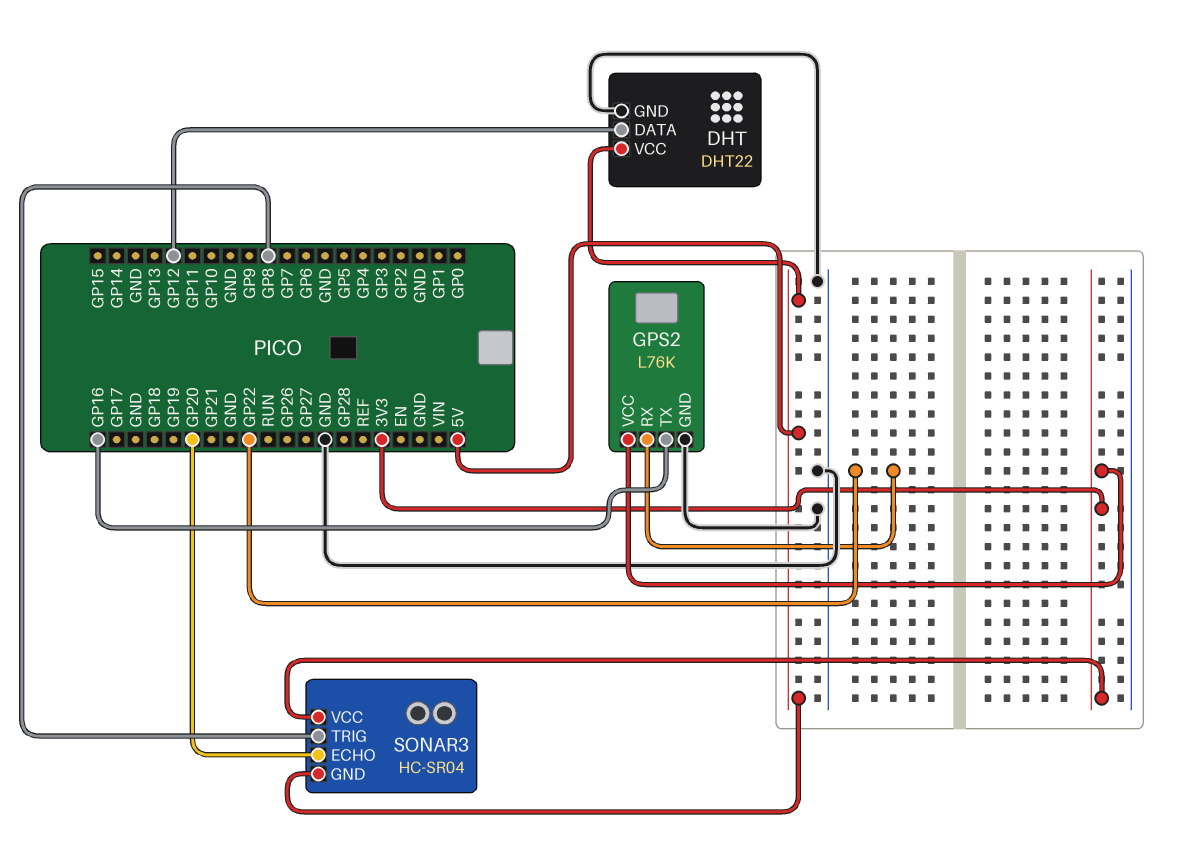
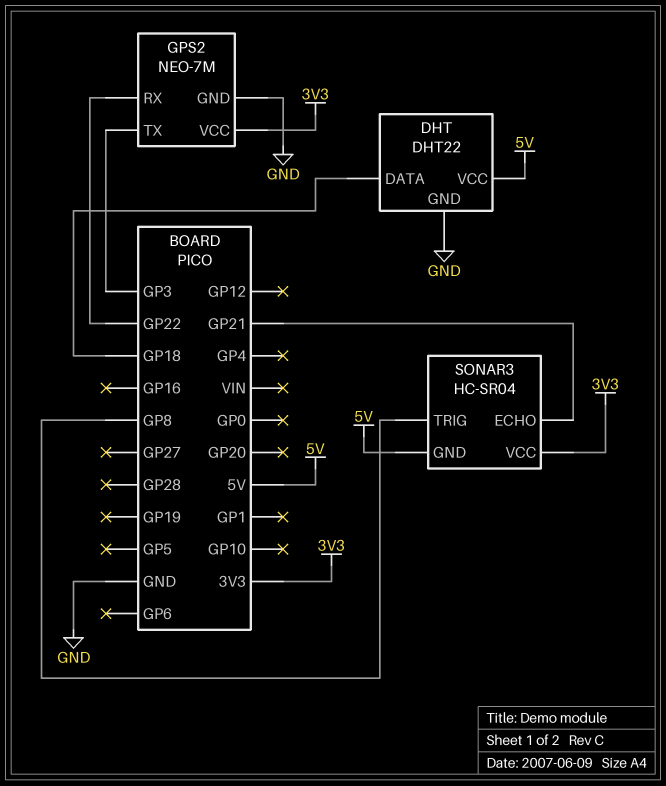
DHT pin DATA: GP12 -> GP18
GPS2: L76K -> NEO-7M
GPS2 pin TX: GP16 -> GP3
SONAR3 pin ECHO: GP20 -> GP21

